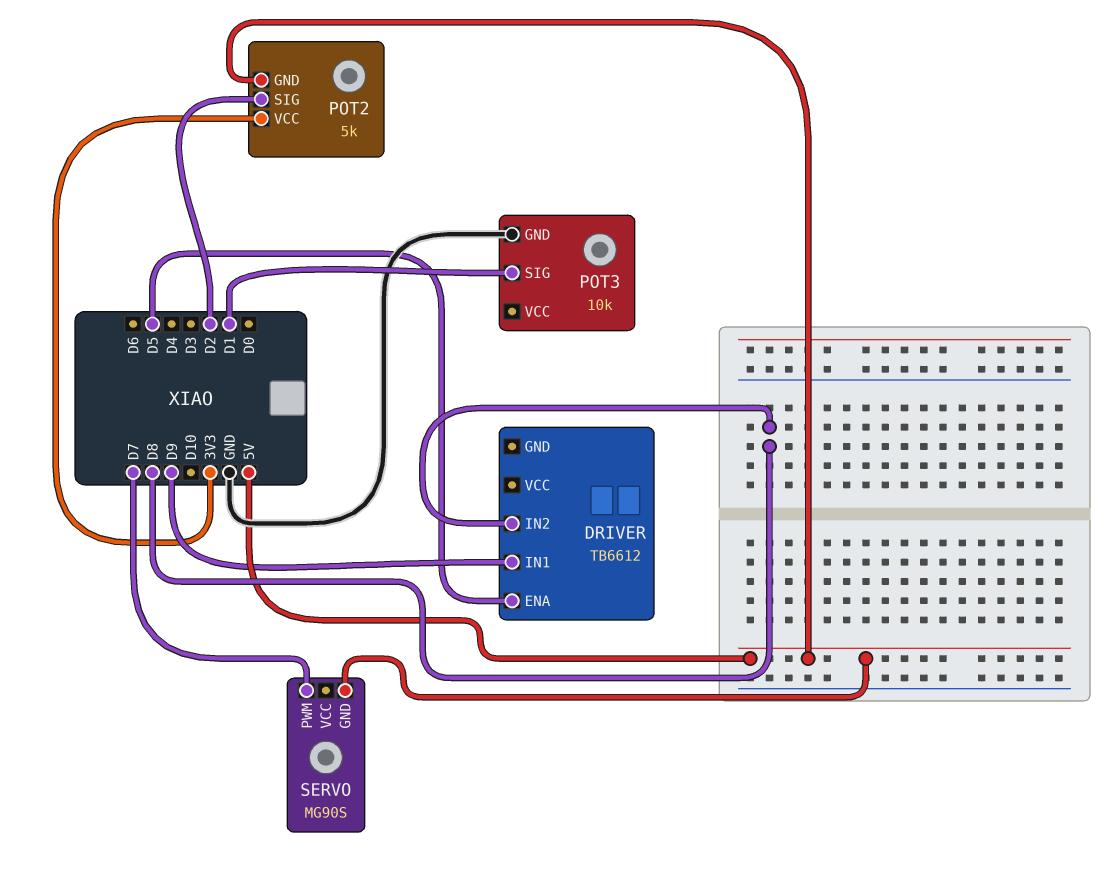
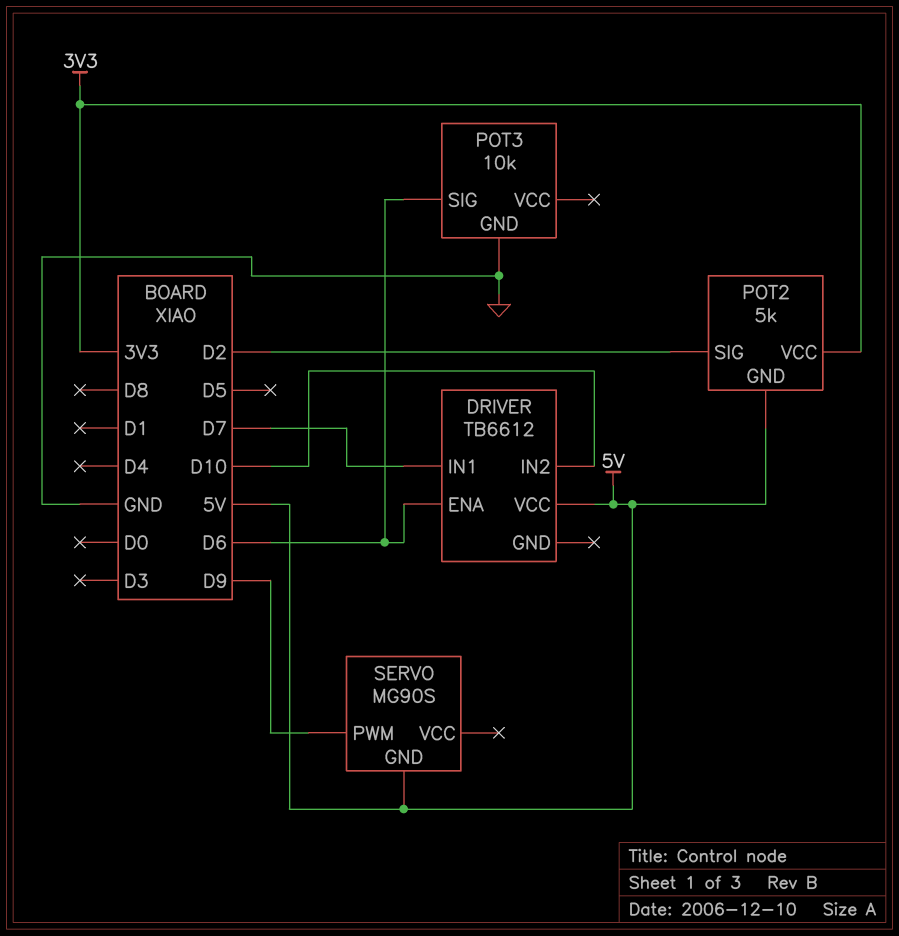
DRIVER pin ENA: D5 -> D6
DRIVER pin IN1: D9 -> D7
DRIVER pin IN2: D8 -> D10
DRIVER pin VCC: none -> 5V
POT3 pin SIG: D1 -> D6
SERVO pin PWM: D7 -> D9

